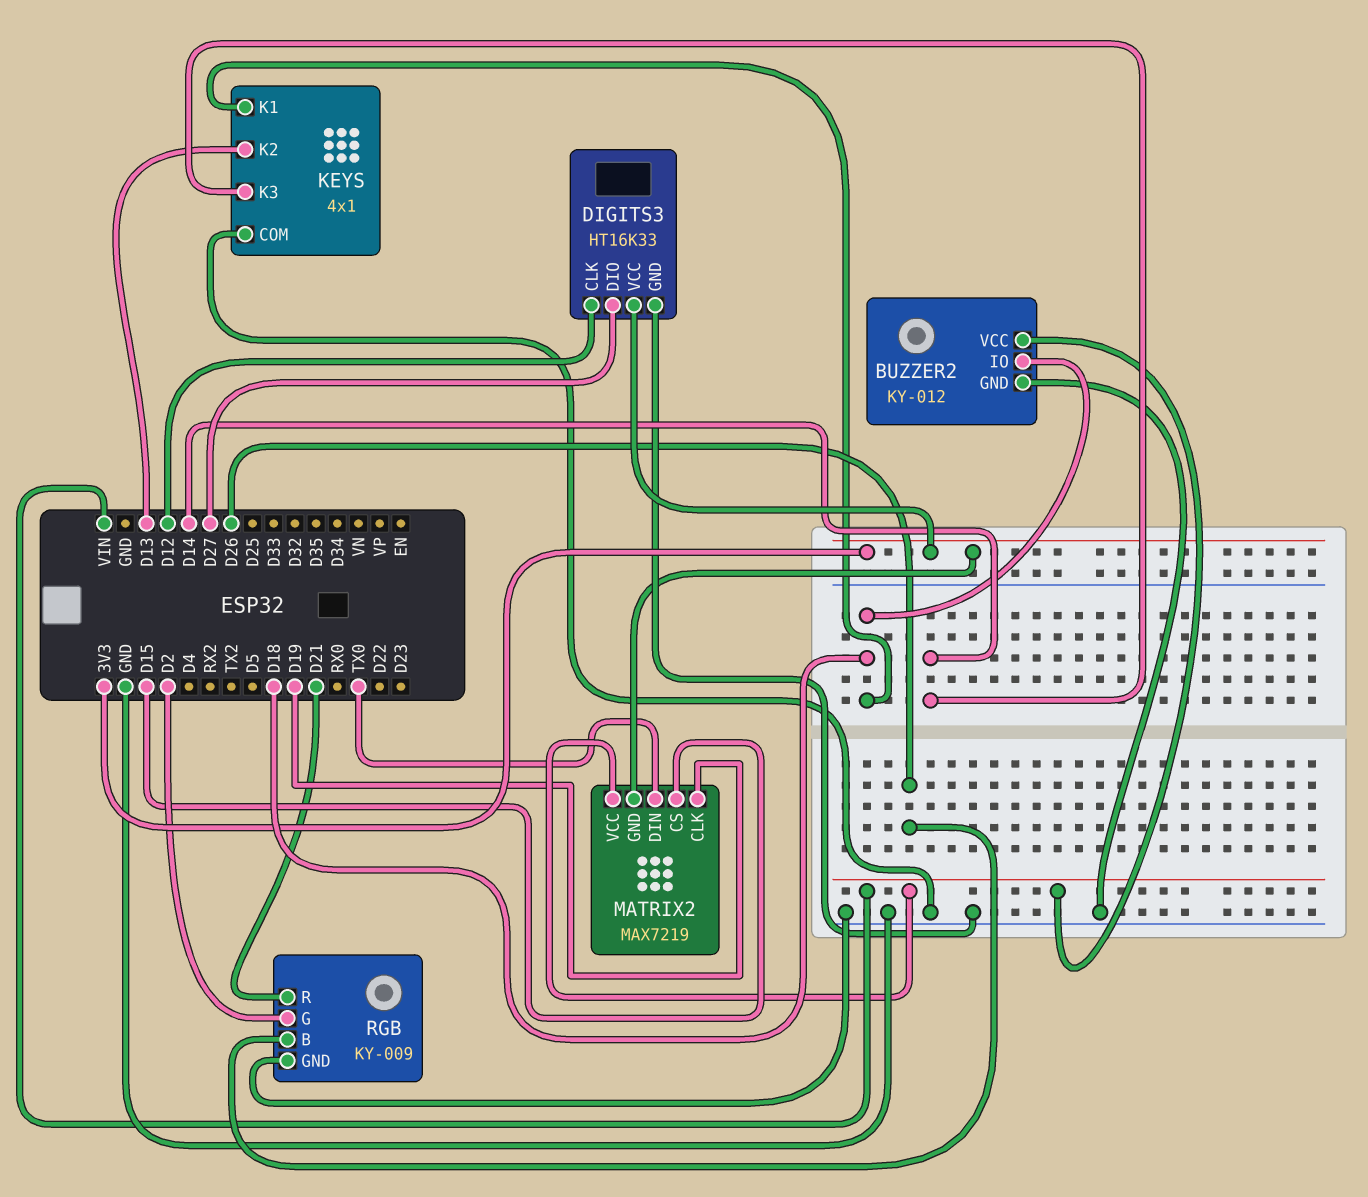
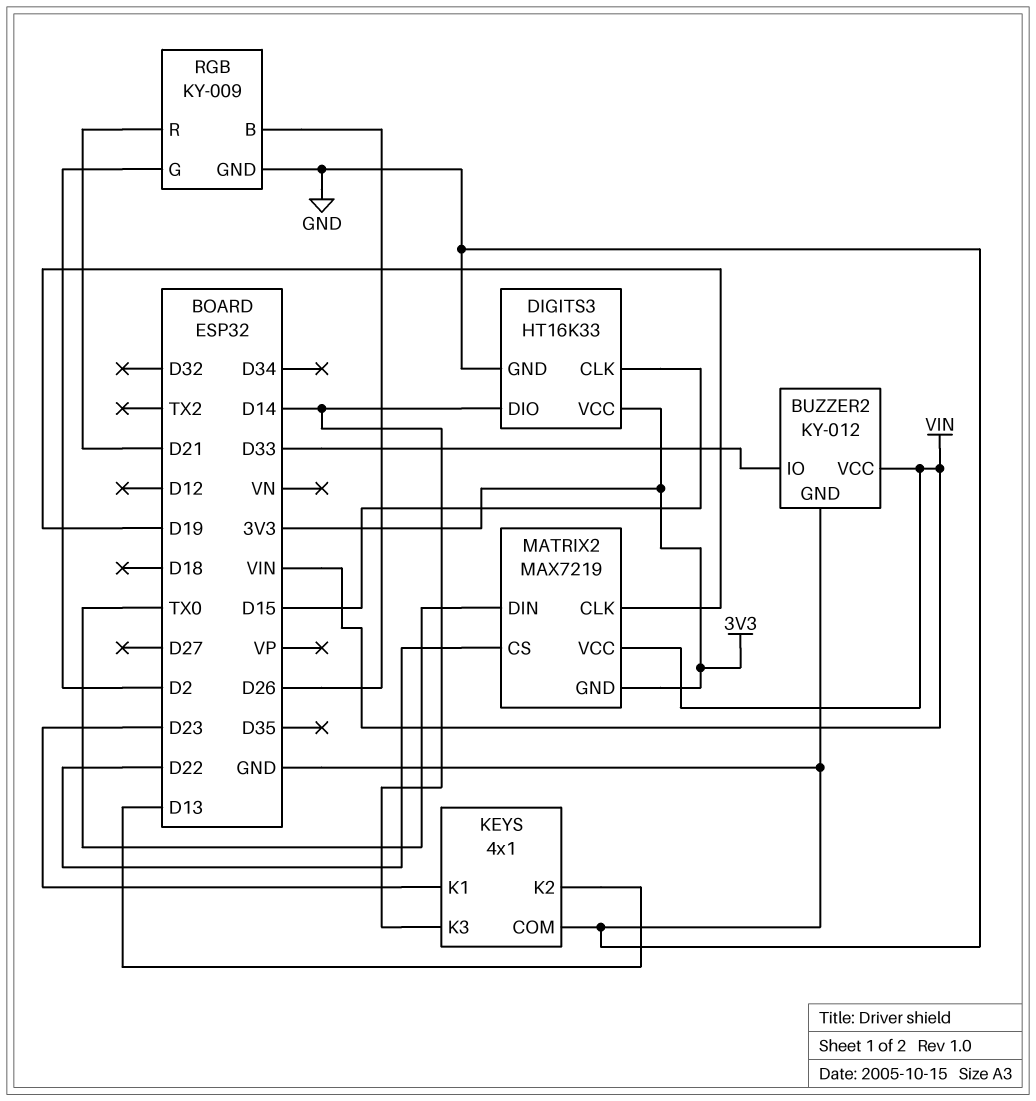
BUZZER2 pin IO: D18 -> D33
DIGITS3 pin CLK: D12 -> D15
DIGITS3 pin DIO: D27 -> D14
KEYS pin K1: D18 -> D23
MATRIX2 pin CS: D15 -> D22

